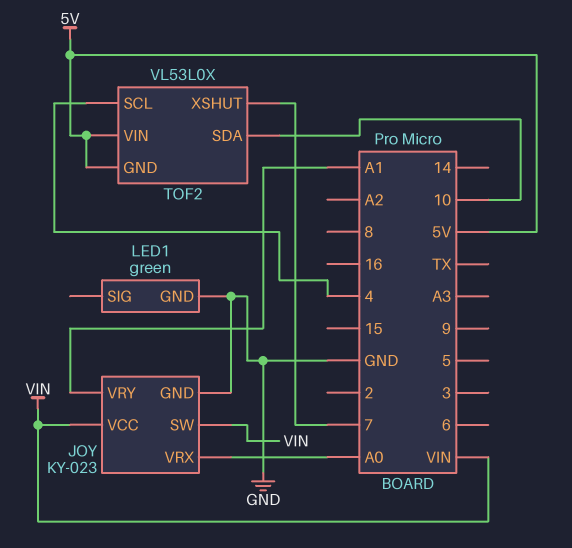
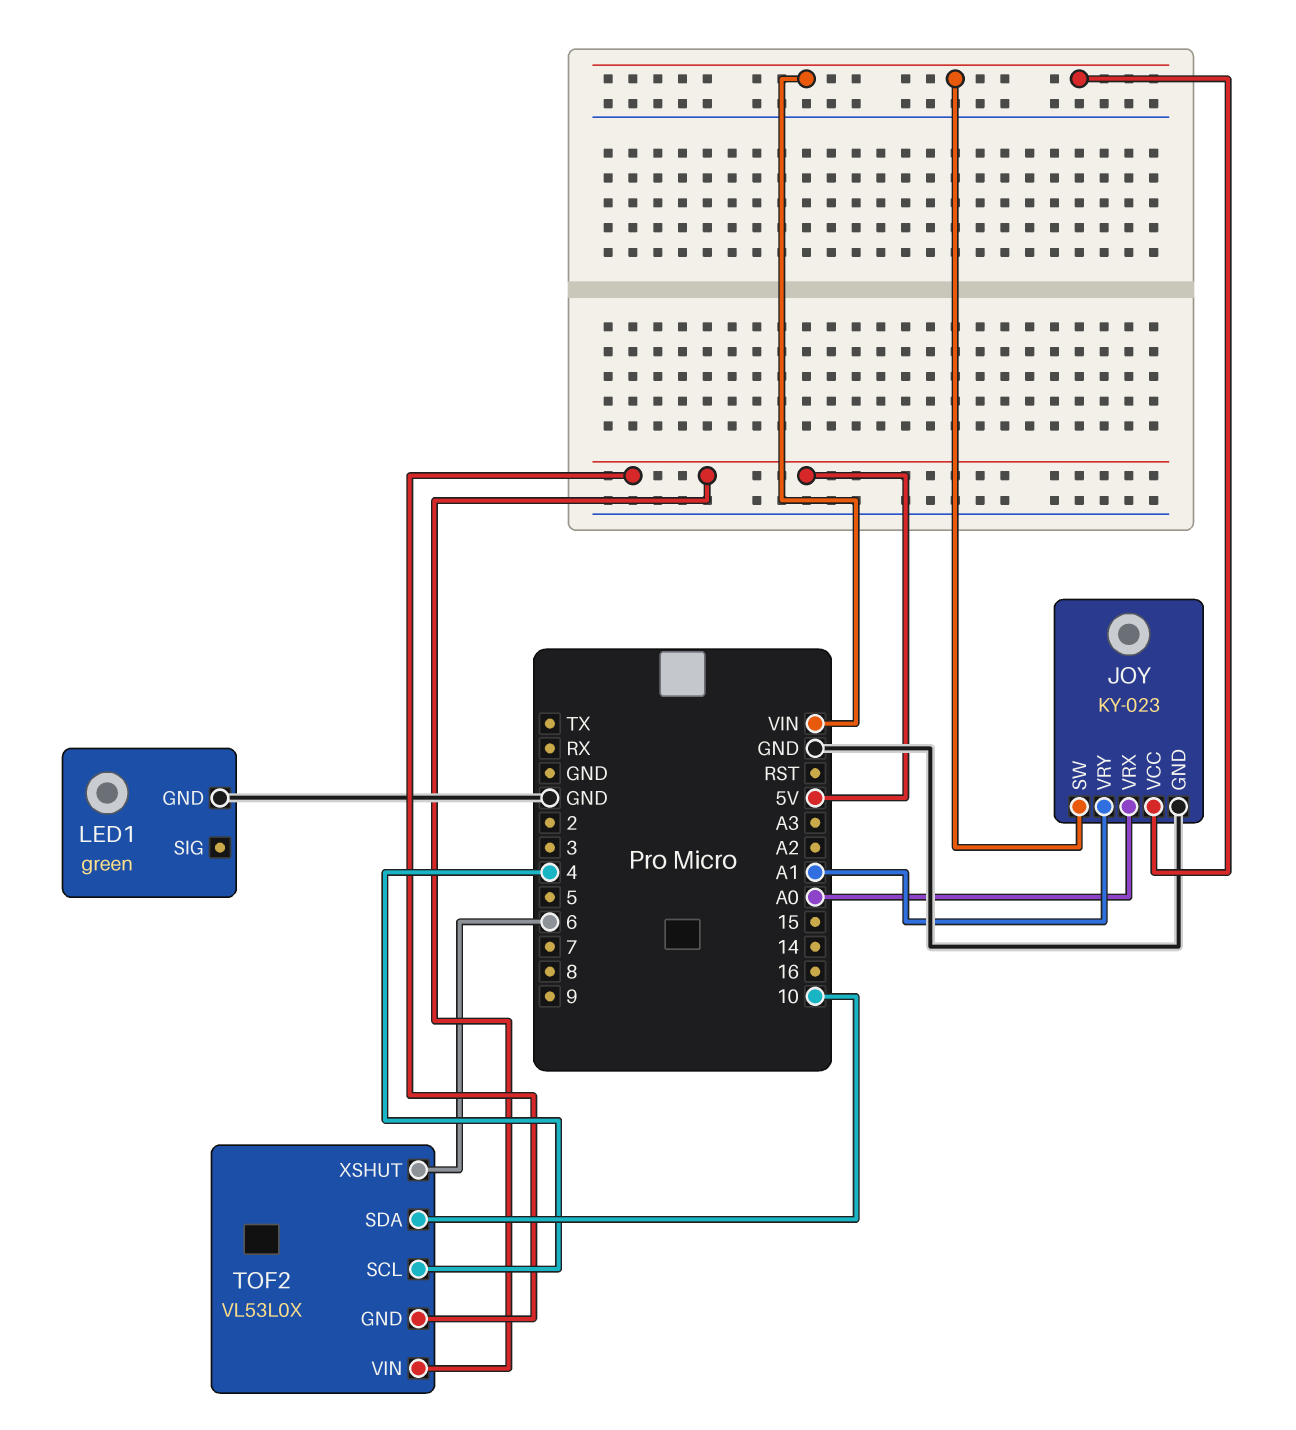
TOF2 pin XSHUT: 7 -> 6

